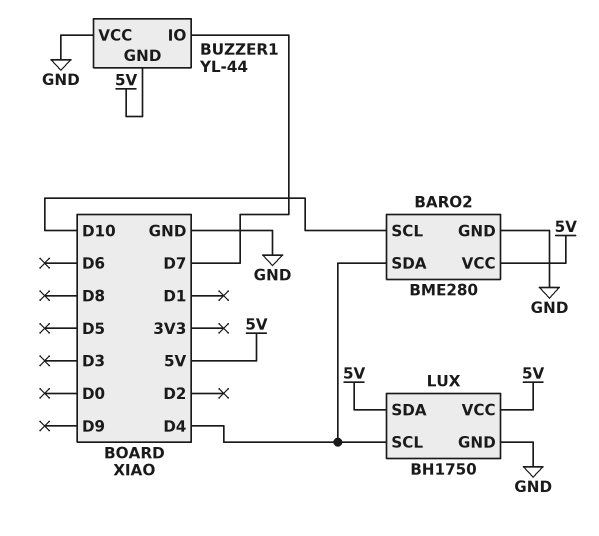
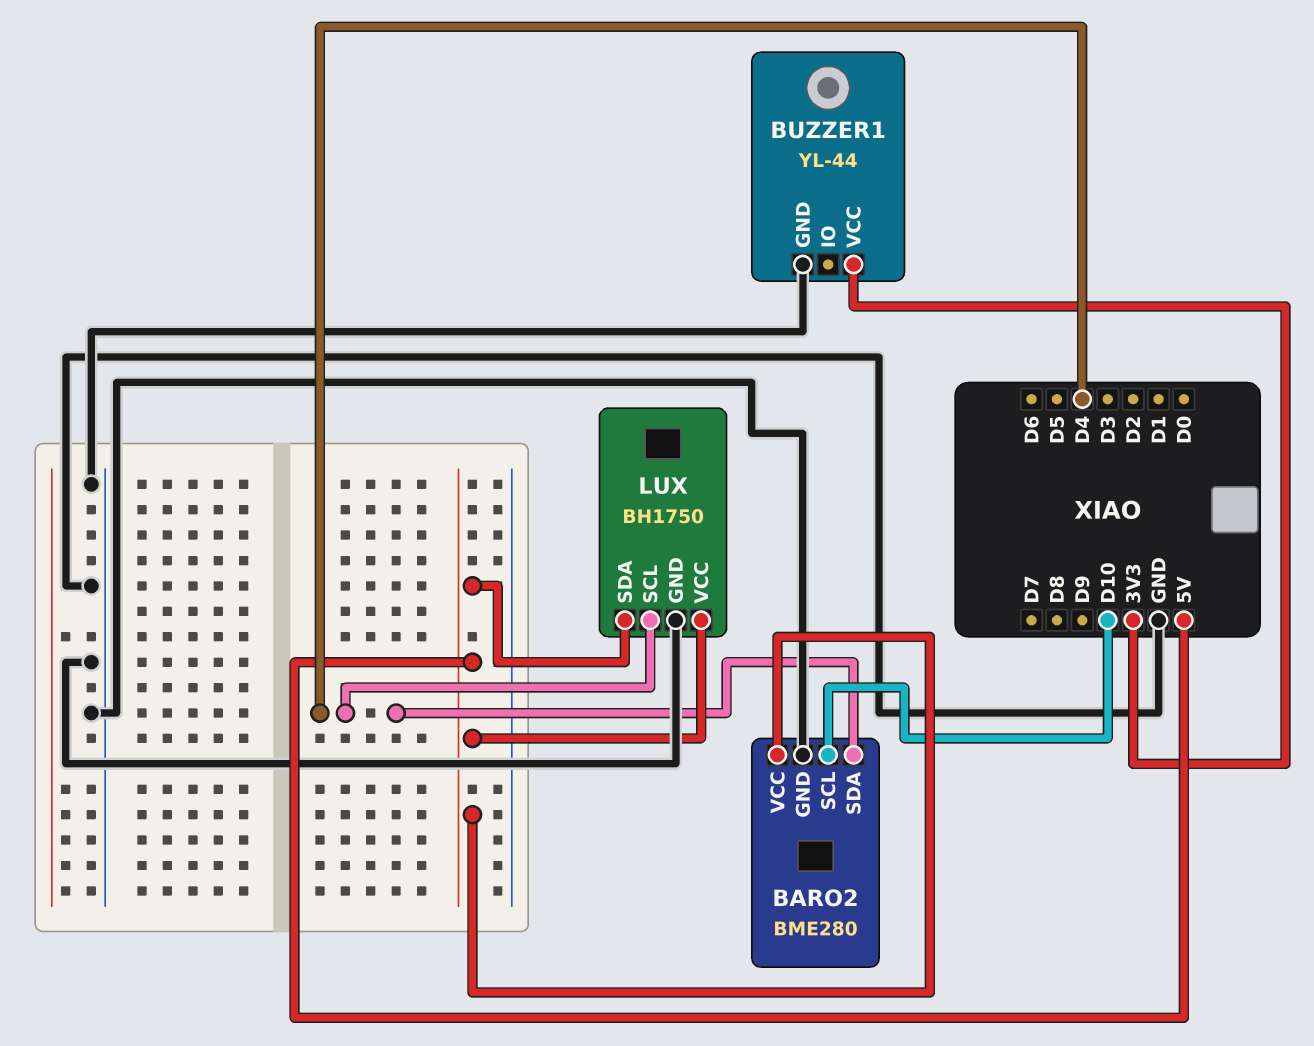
BUZZER1 pin GND: 5V -> GND
BUZZER1 pin IO: D7 -> none
BUZZER1 pin VCC: GND -> 3V3

